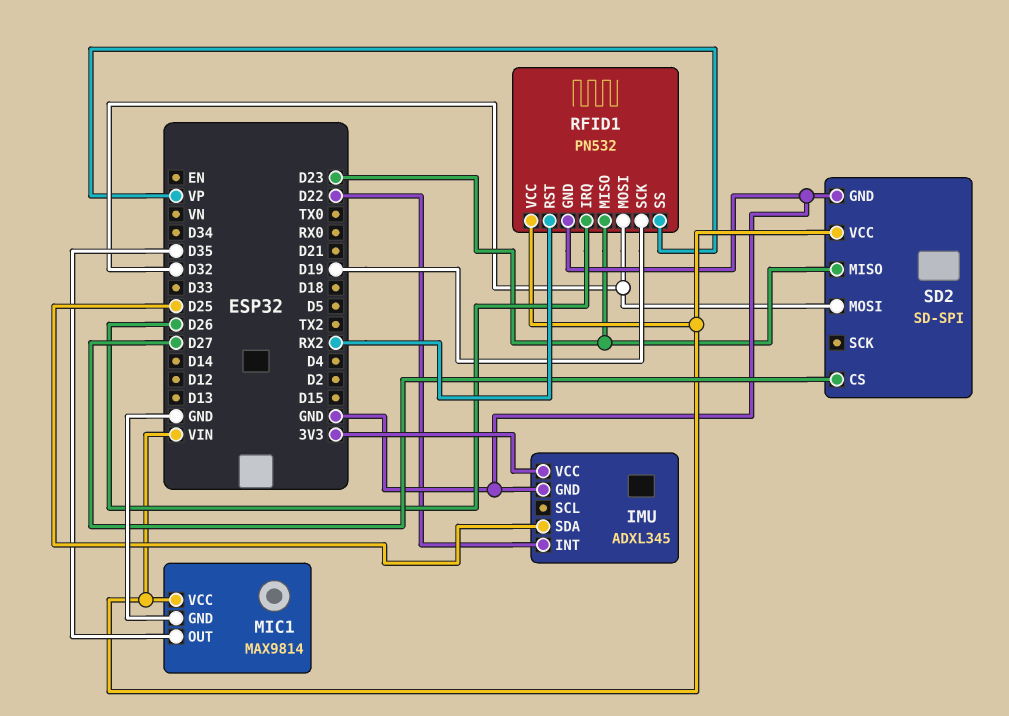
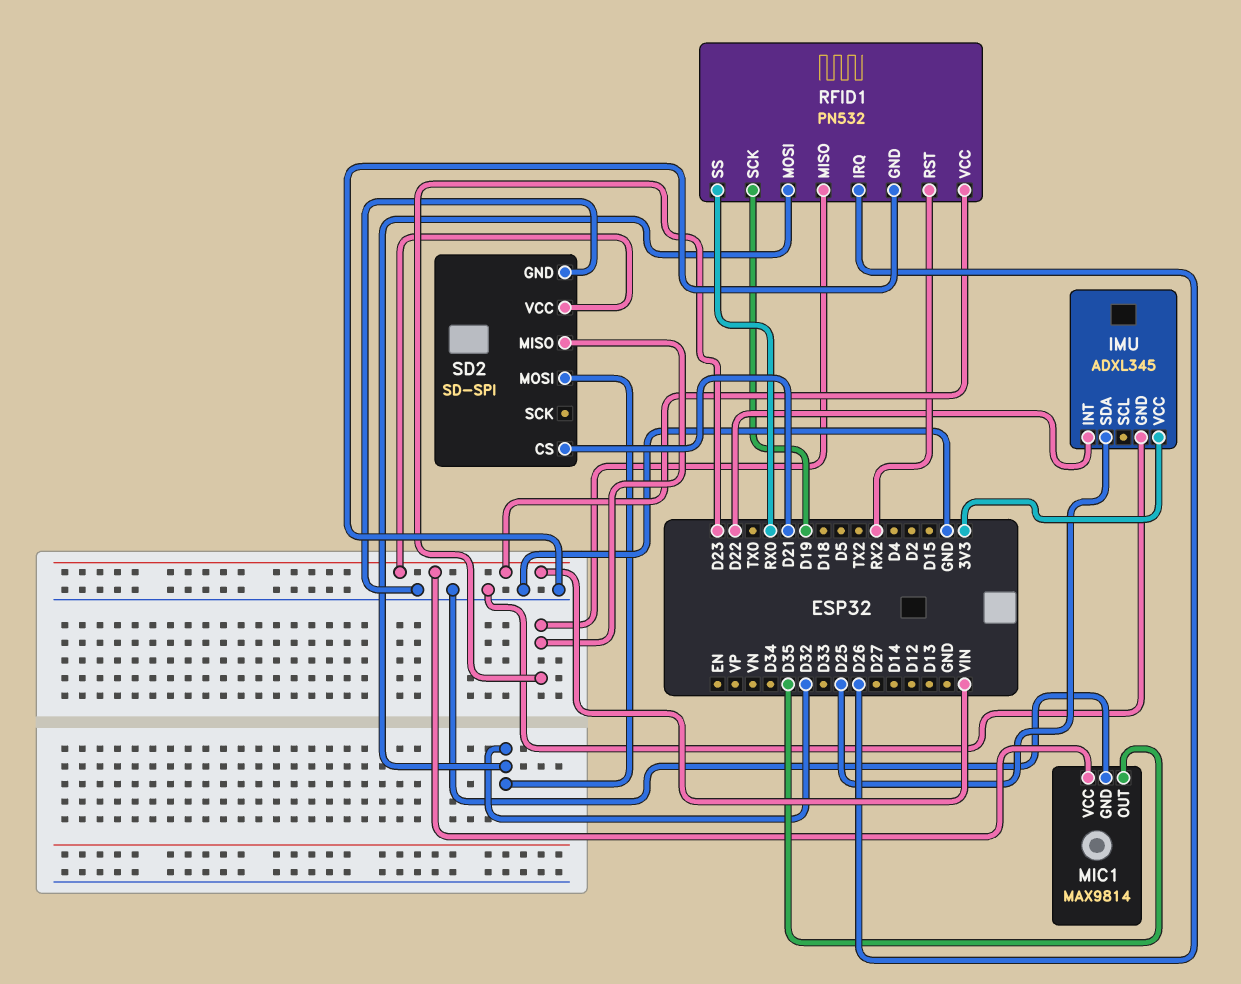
RFID1 pin SS: VP -> RX0
SD2 pin CS: D27 -> D21

